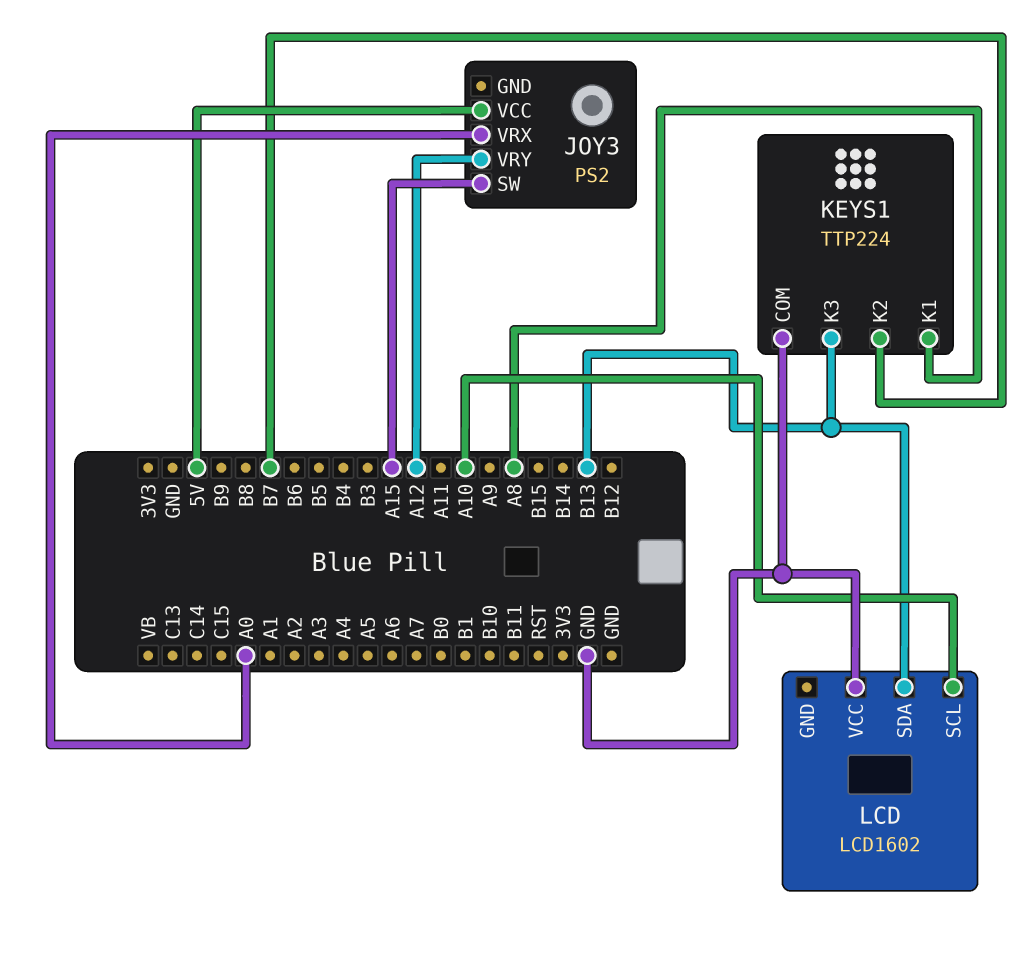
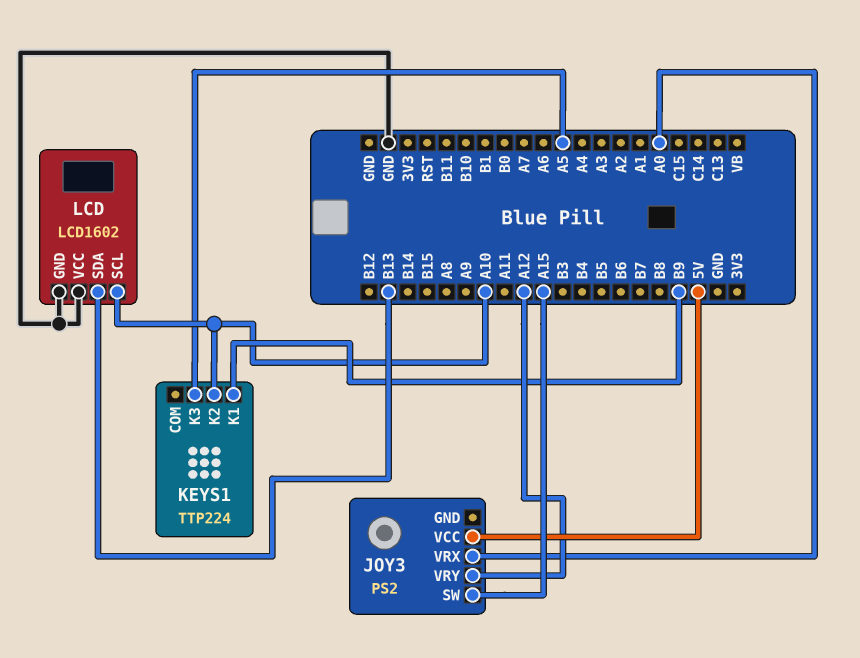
KEYS1 pin COM: GND -> none
KEYS1 pin K1: A8 -> B9
KEYS1 pin K2: B7 -> A10
KEYS1 pin K3: B13 -> A5
LCD pin GND: none -> GND

